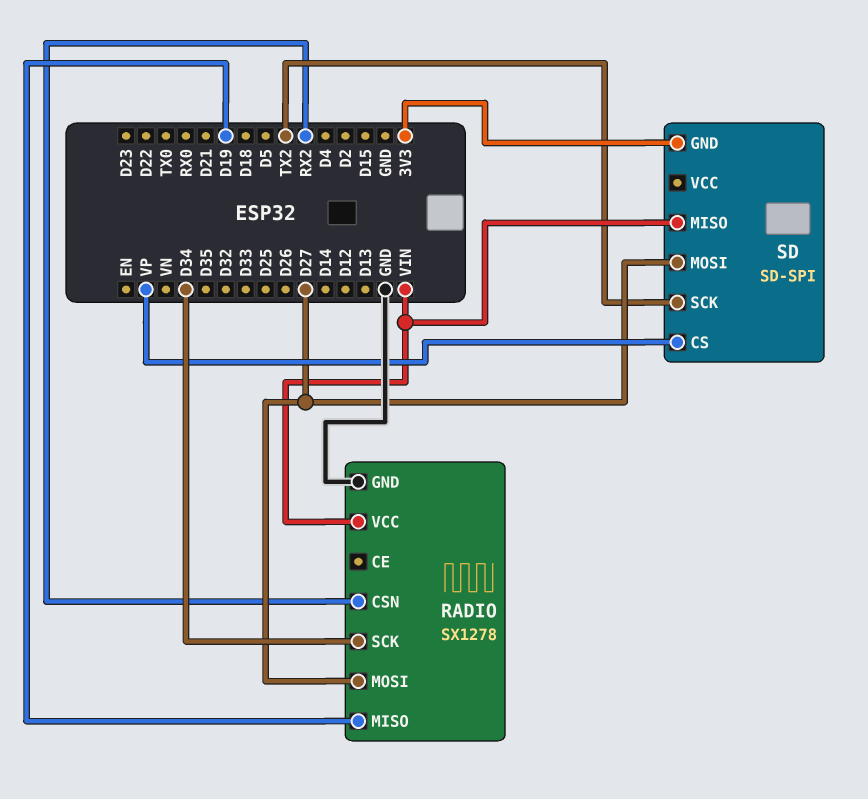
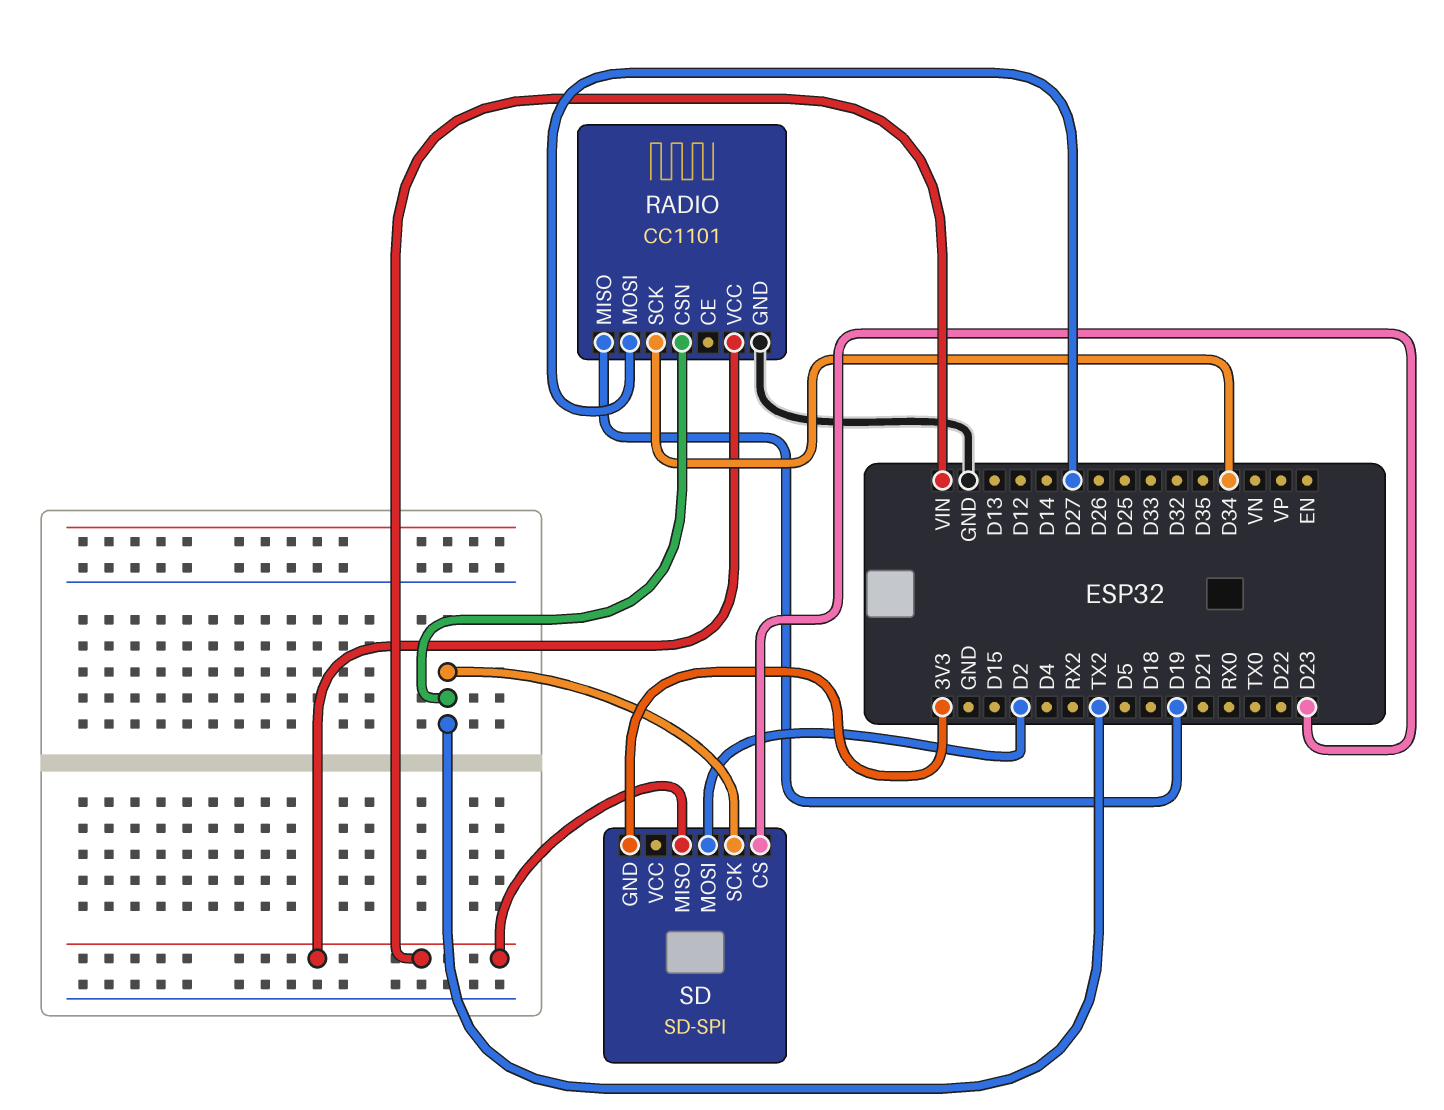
RADIO: SX1278 -> CC1101
RADIO pin CSN: RX2 -> TX2
SD pin CS: VP -> D23
SD pin MOSI: D27 -> D2

